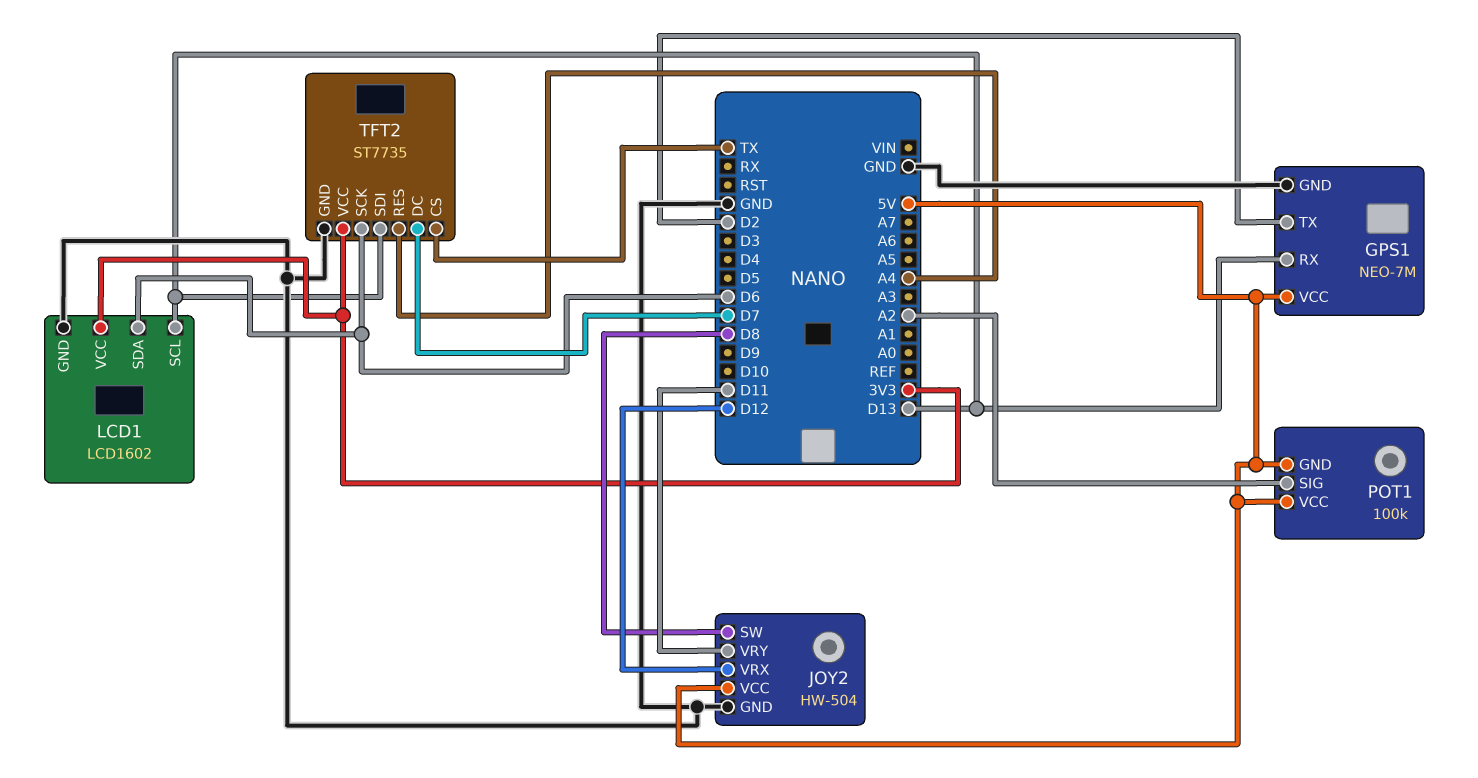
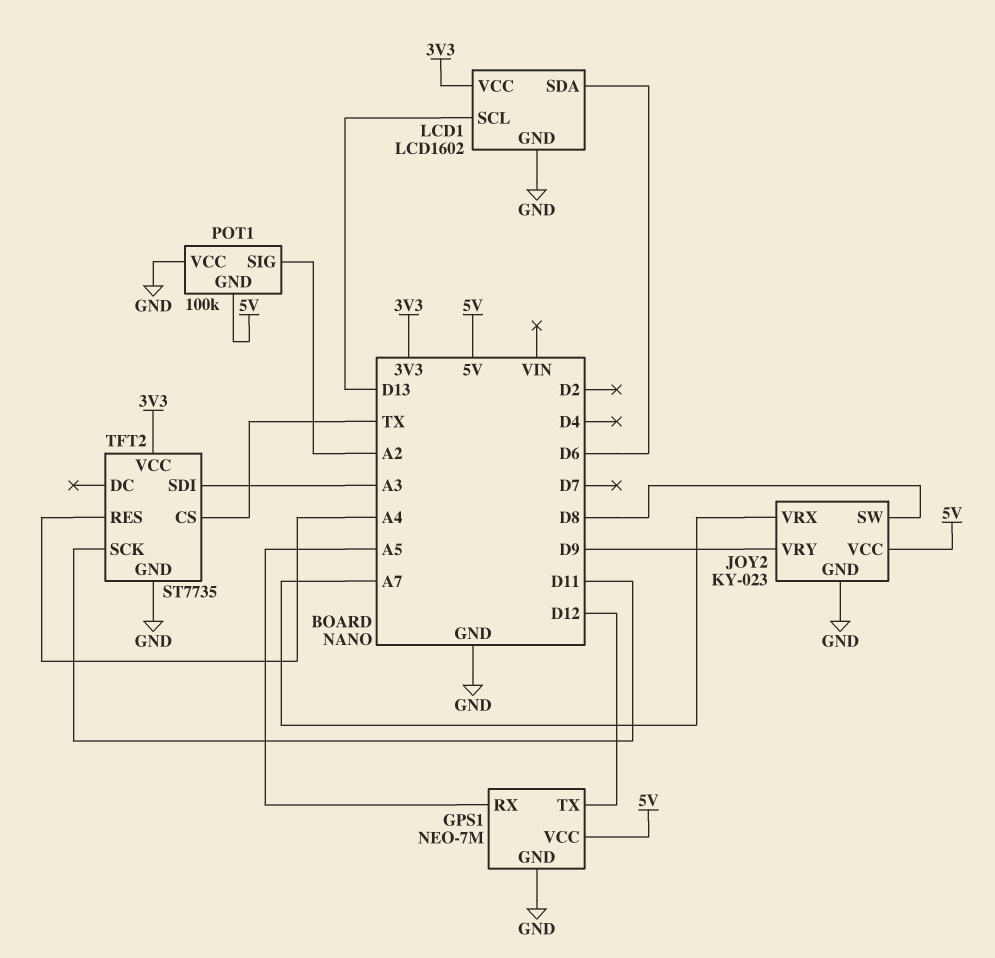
GPS1 pin RX: D13 -> A5
GPS1 pin TX: D2 -> D12
JOY2: HW-504 -> KY-023
JOY2 pin VRX: D12 -> A7
JOY2 pin VRY: D11 -> D9
POT1 pin VCC: 5V -> GND
TFT2 pin DC: D7 -> none
TFT2 pin SCK: D6 -> D11
TFT2 pin SDI: D13 -> A3

